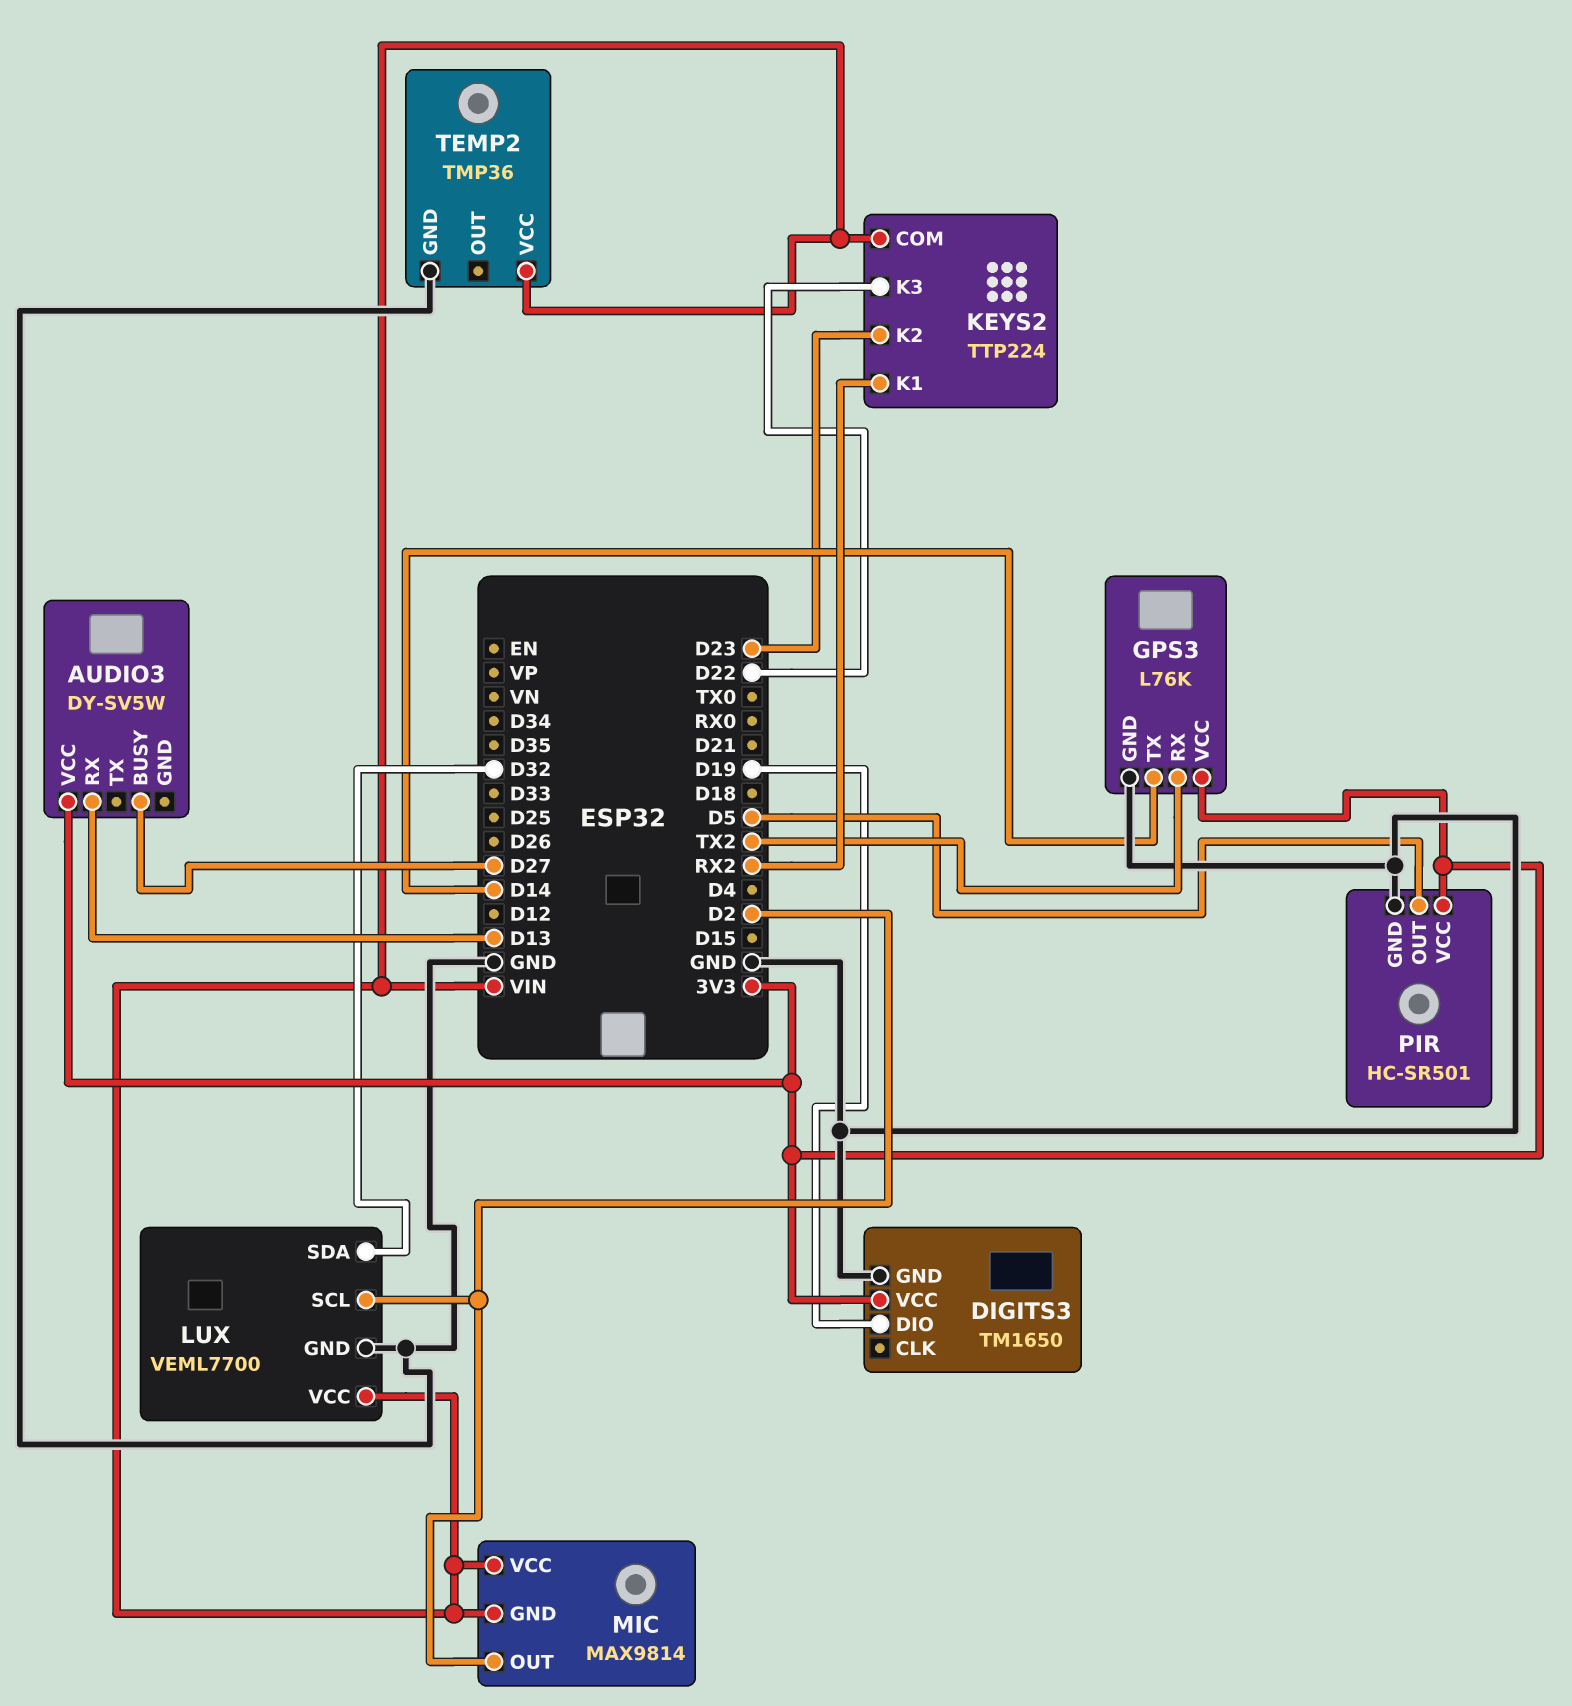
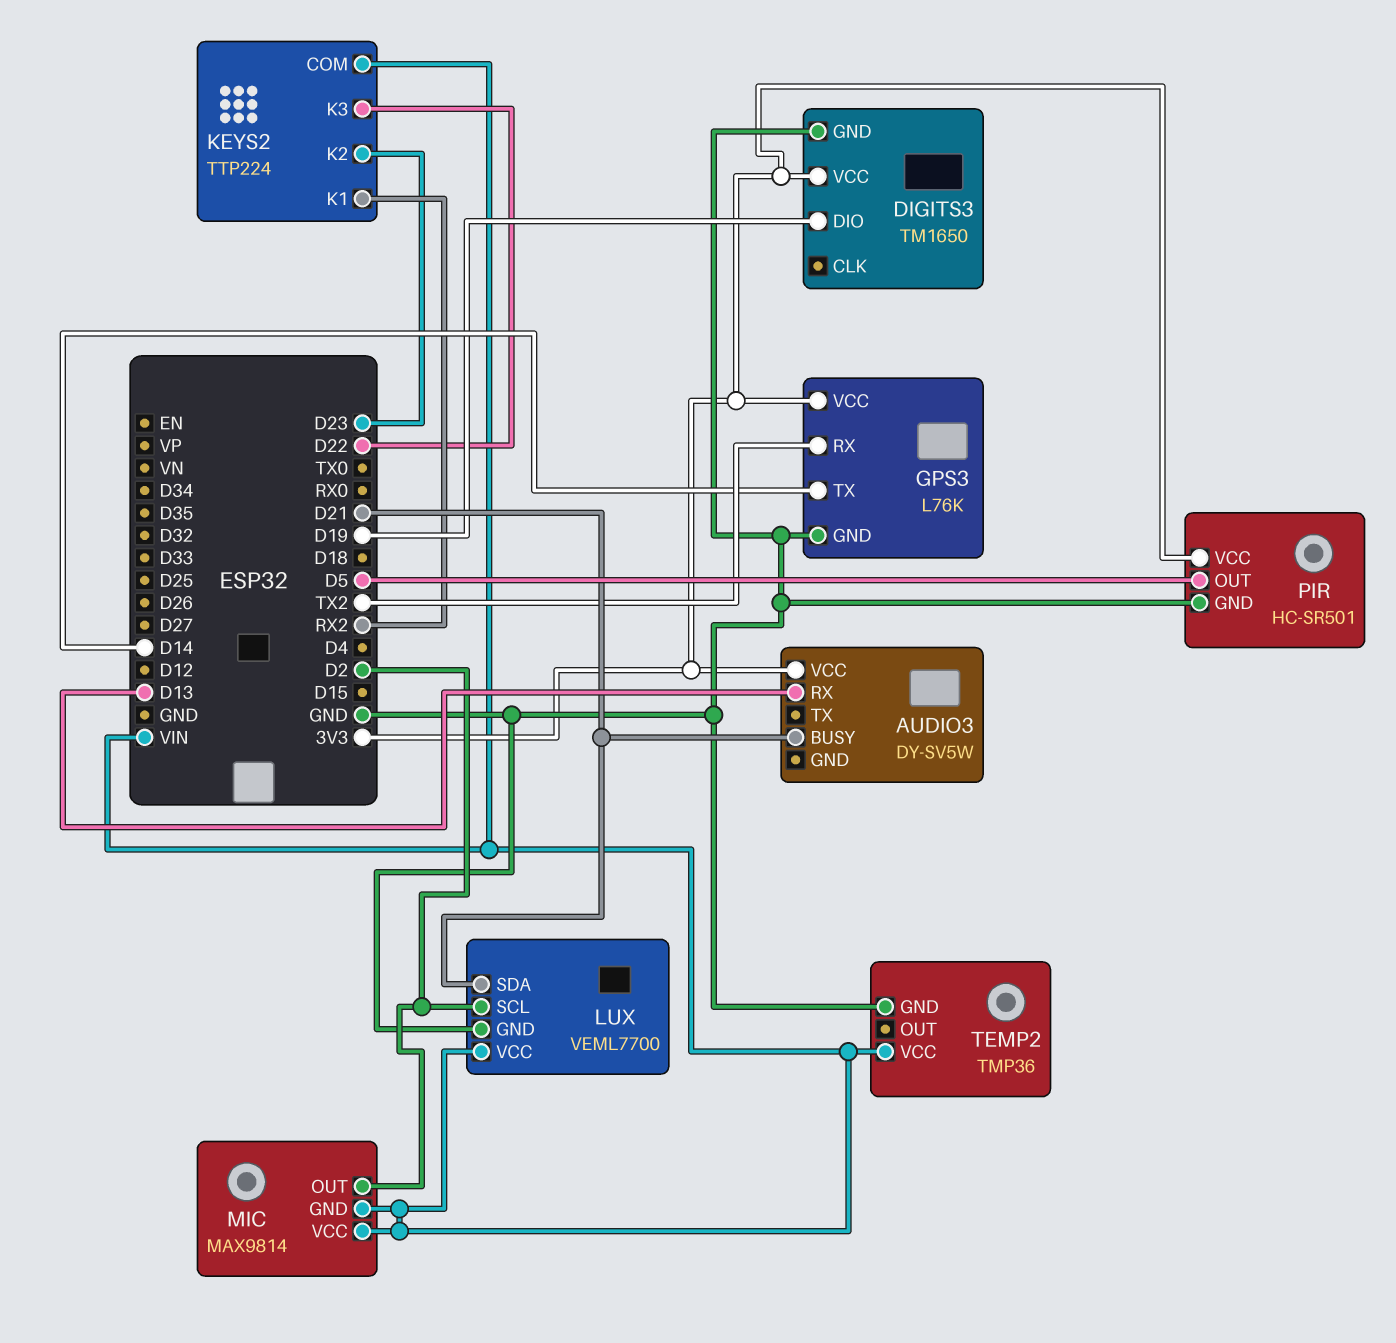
AUDIO3 pin BUSY: D27 -> D21
LUX pin SDA: D32 -> D21

